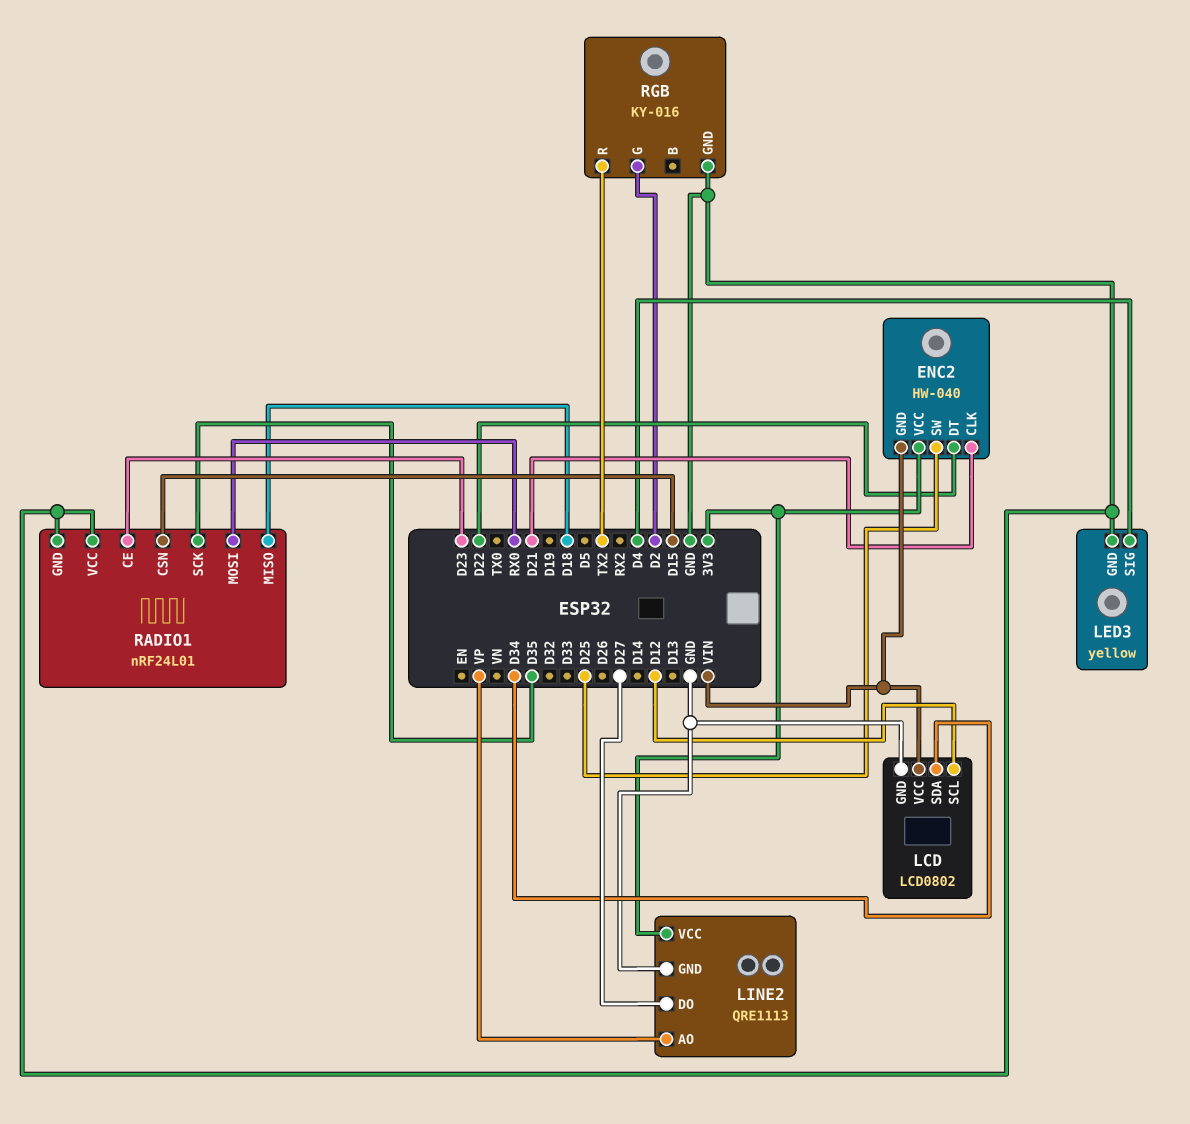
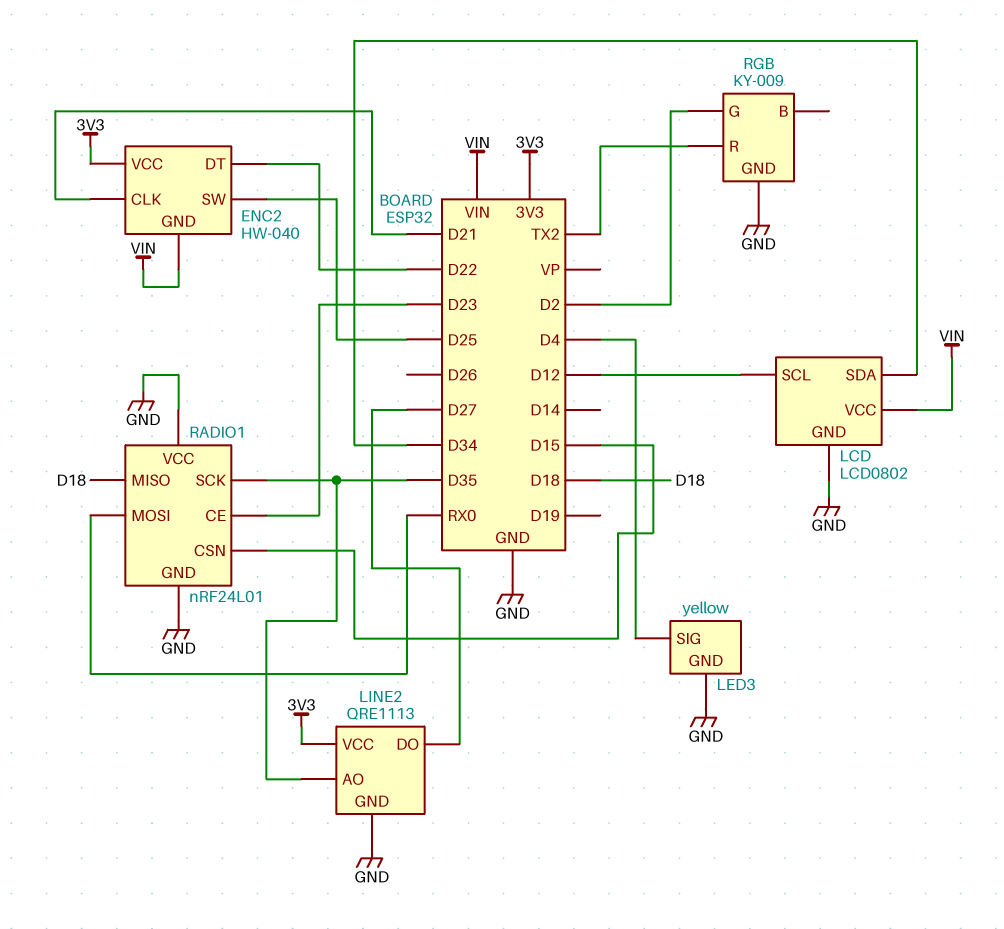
LINE2 pin AO: VP -> D35
RGB: KY-016 -> KY-009

